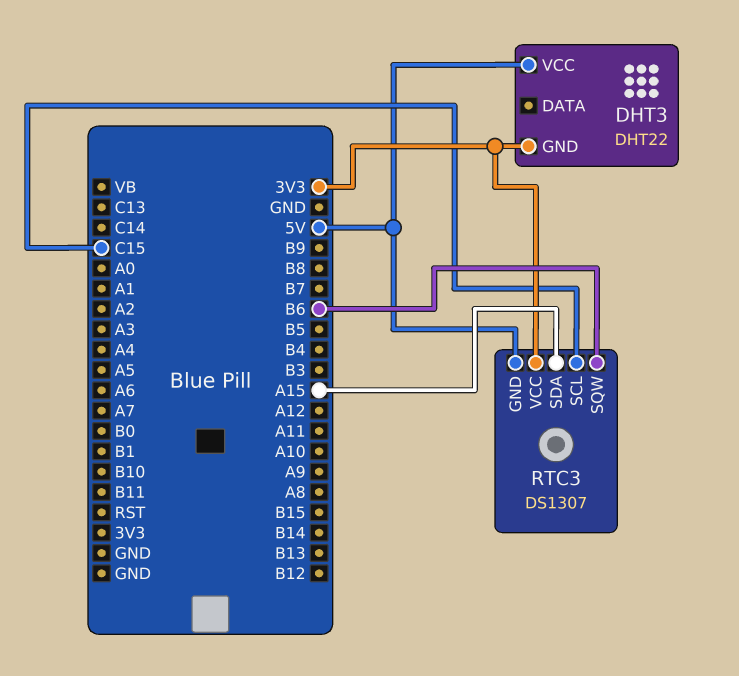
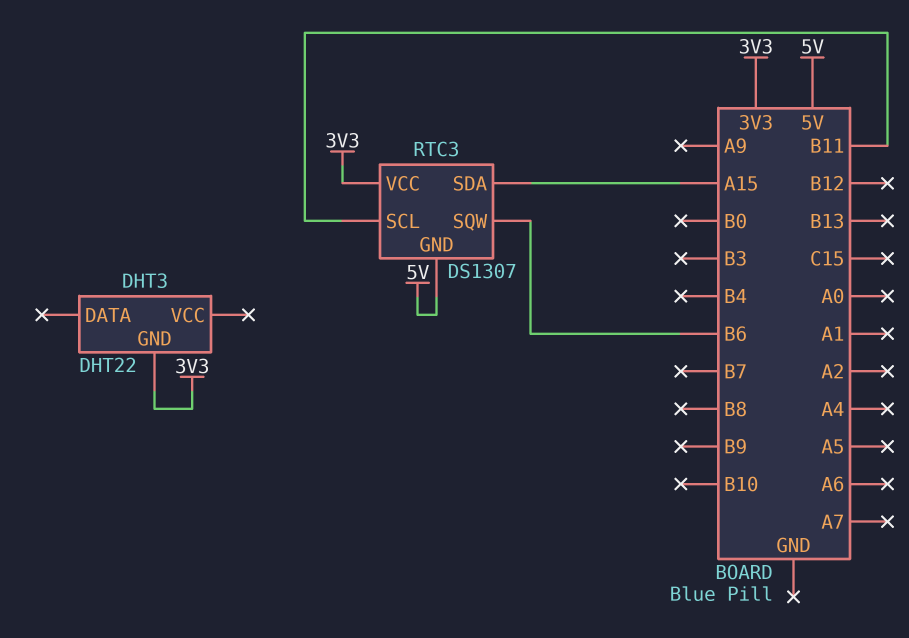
DHT3 pin VCC: 5V -> none
RTC3 pin SCL: C15 -> B11

